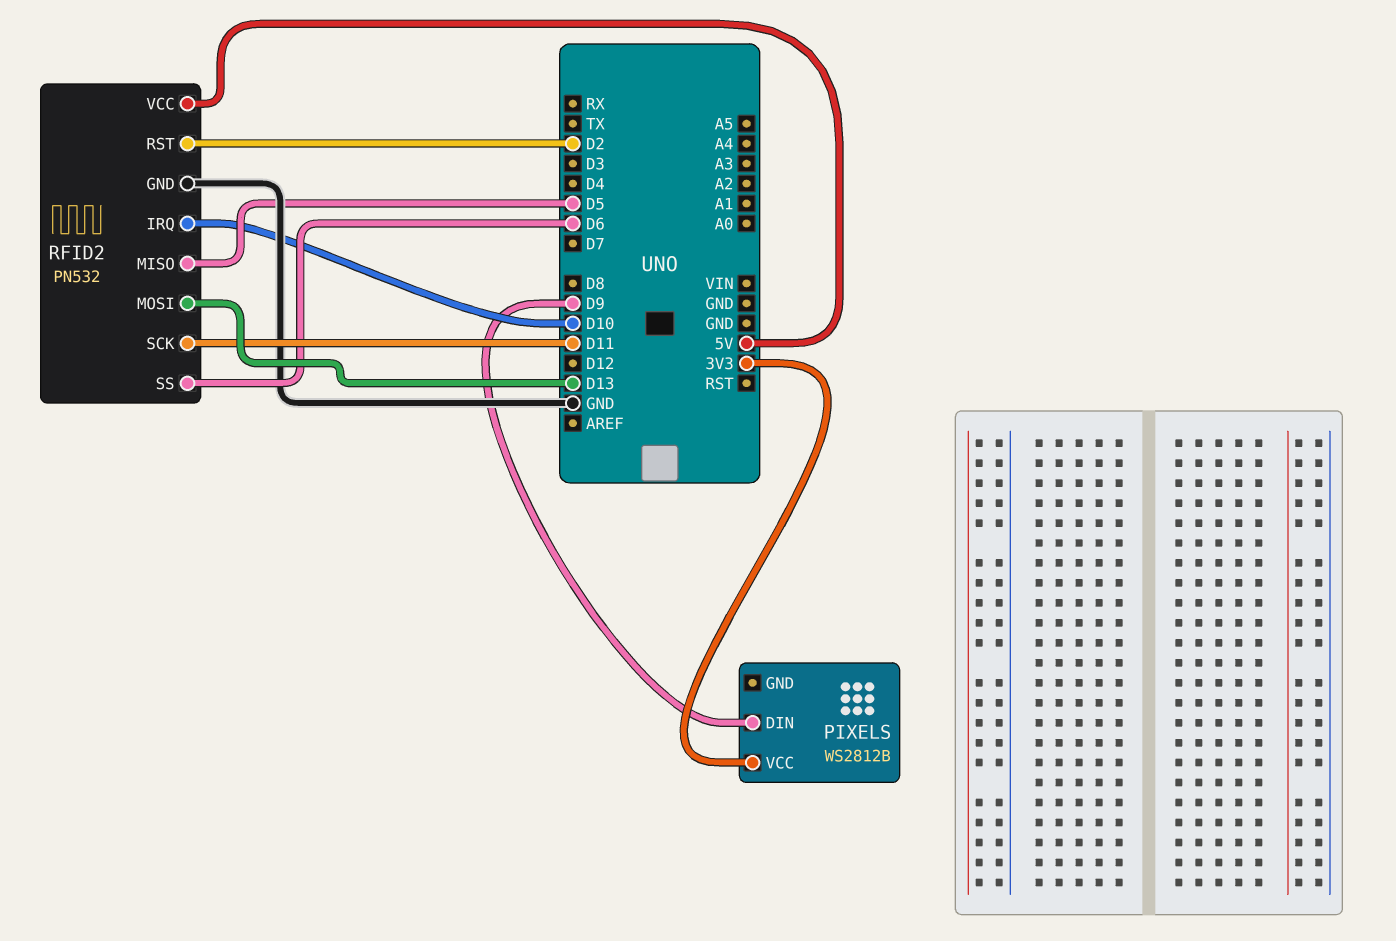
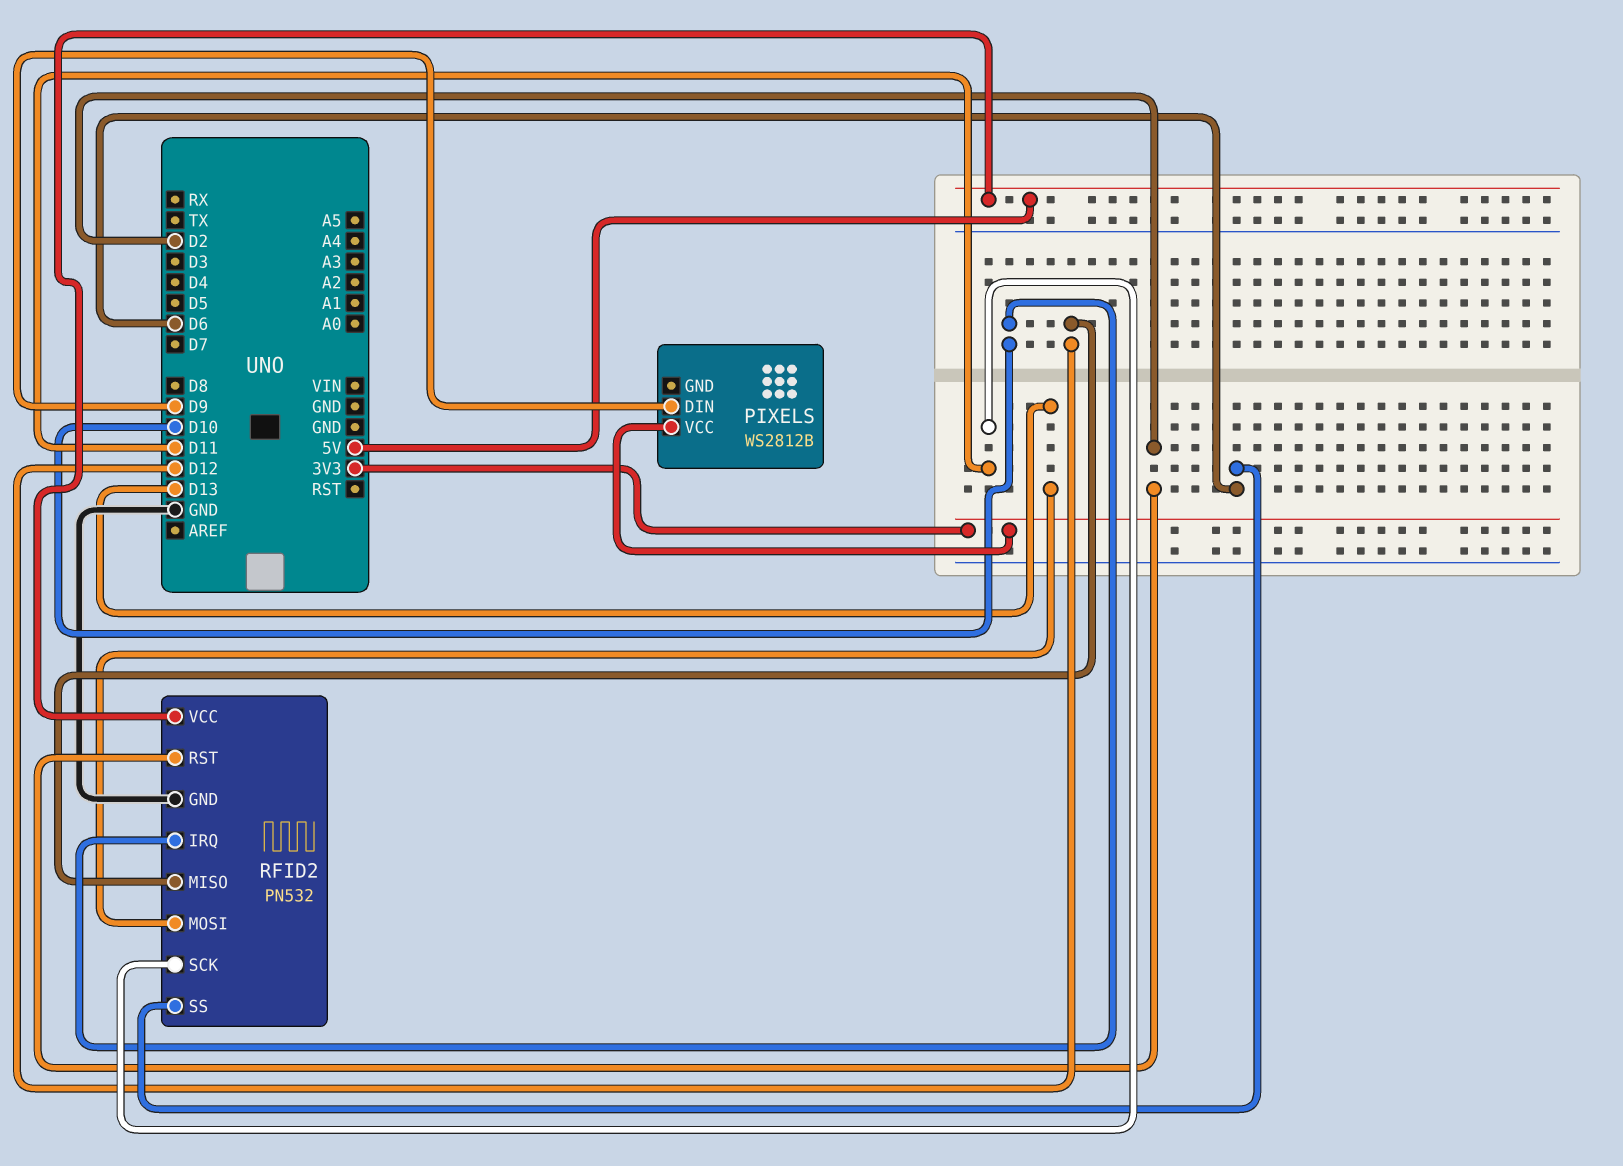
RFID2 pin MISO: D5 -> D12

